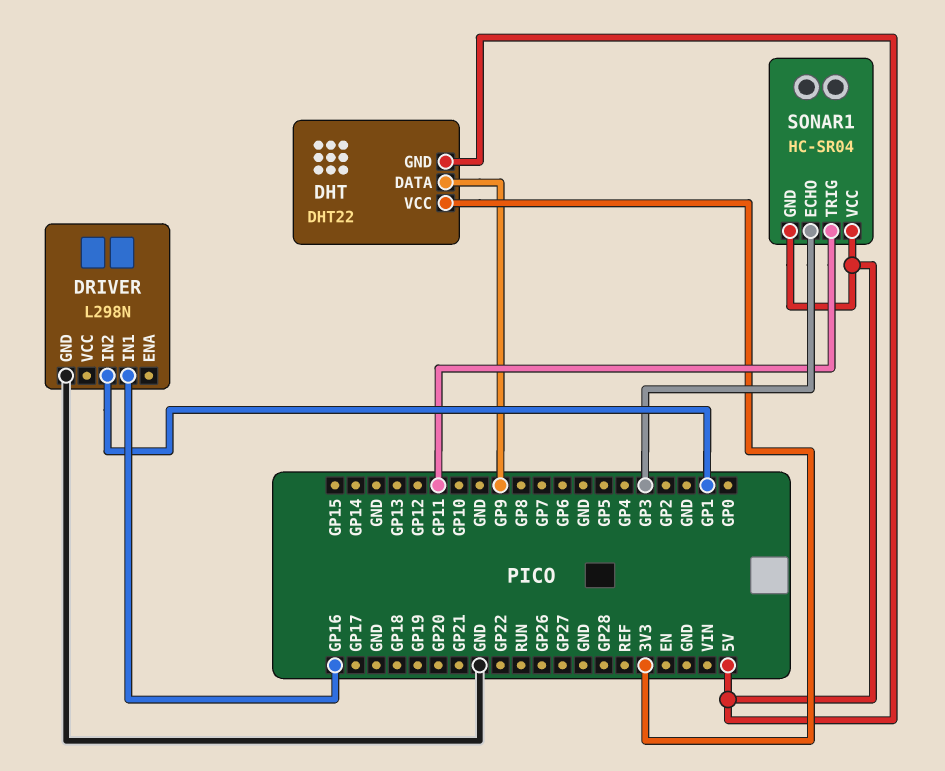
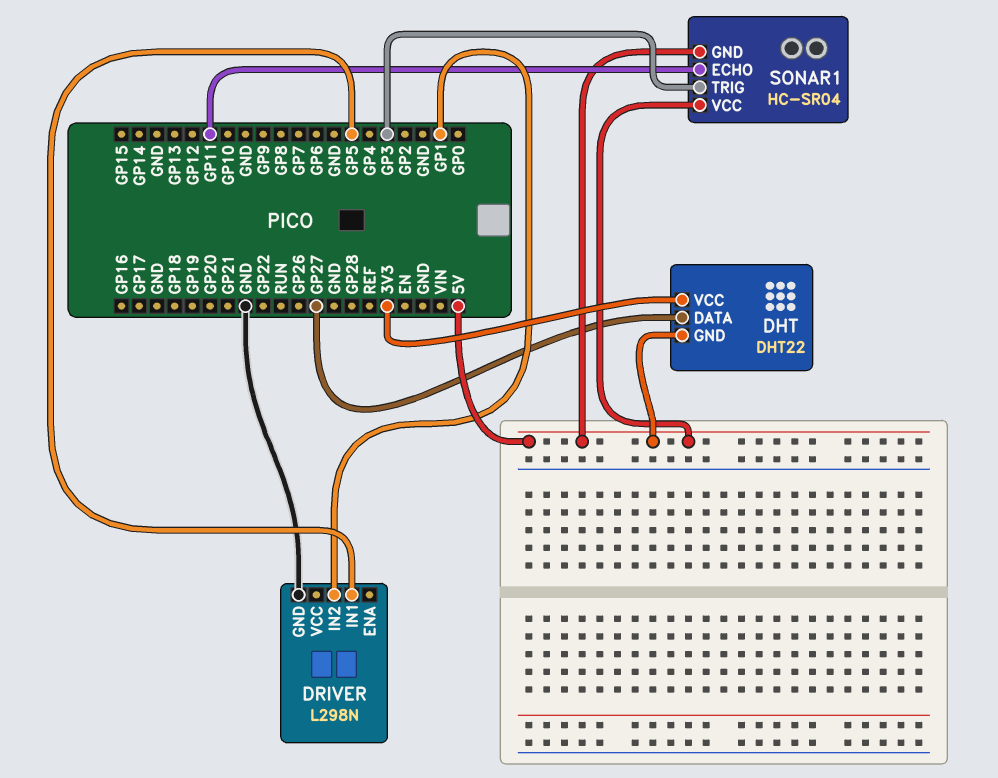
DHT pin DATA: GP9 -> GP27
DRIVER pin IN1: GP16 -> GP5
SONAR1 pin ECHO: GP3 -> GP11
SONAR1 pin TRIG: GP11 -> GP3

